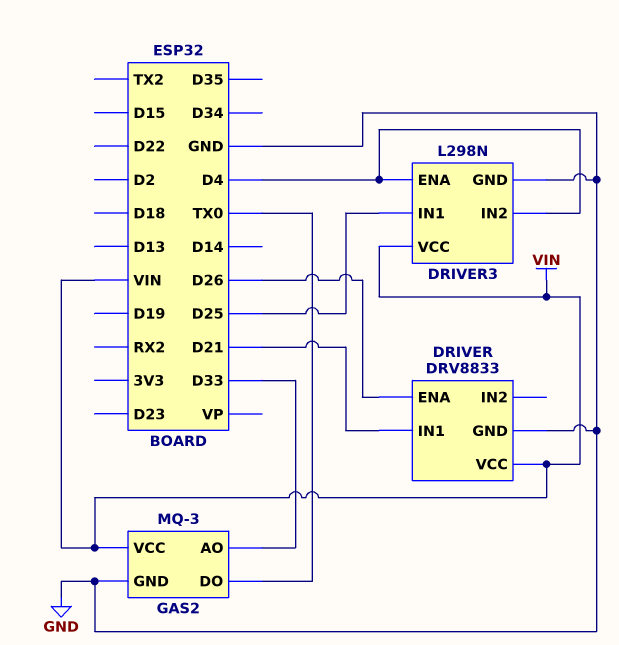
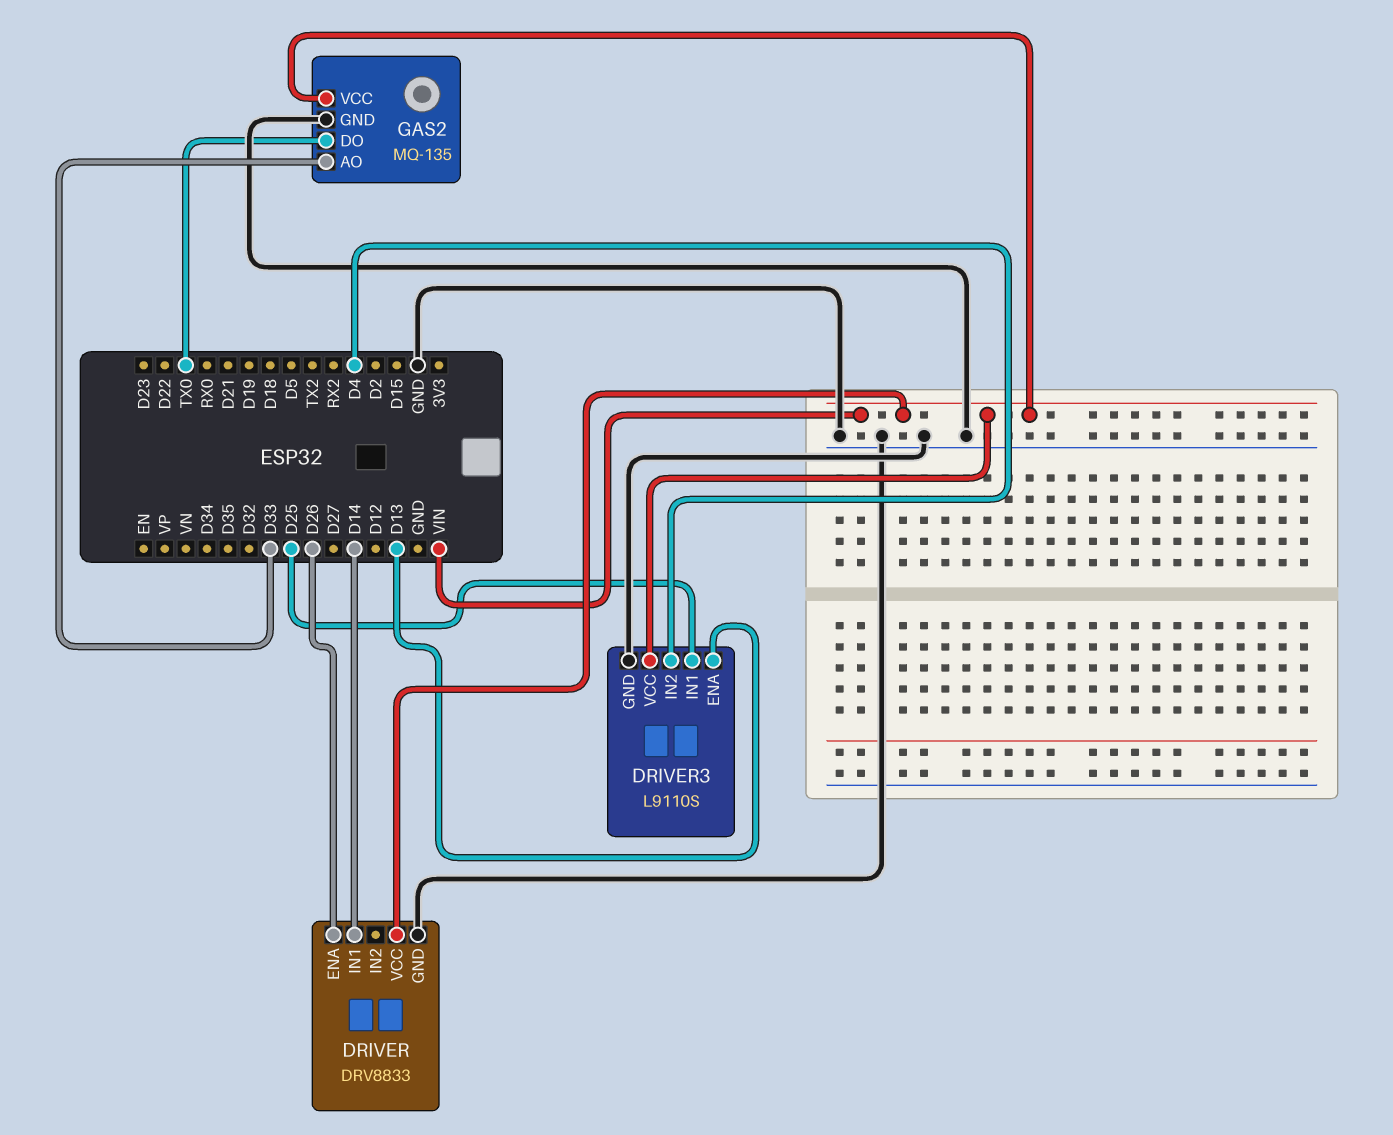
DRIVER pin IN1: D21 -> D14
DRIVER3: L298N -> L9110S
DRIVER3 pin ENA: D4 -> D13
GAS2: MQ-3 -> MQ-135

